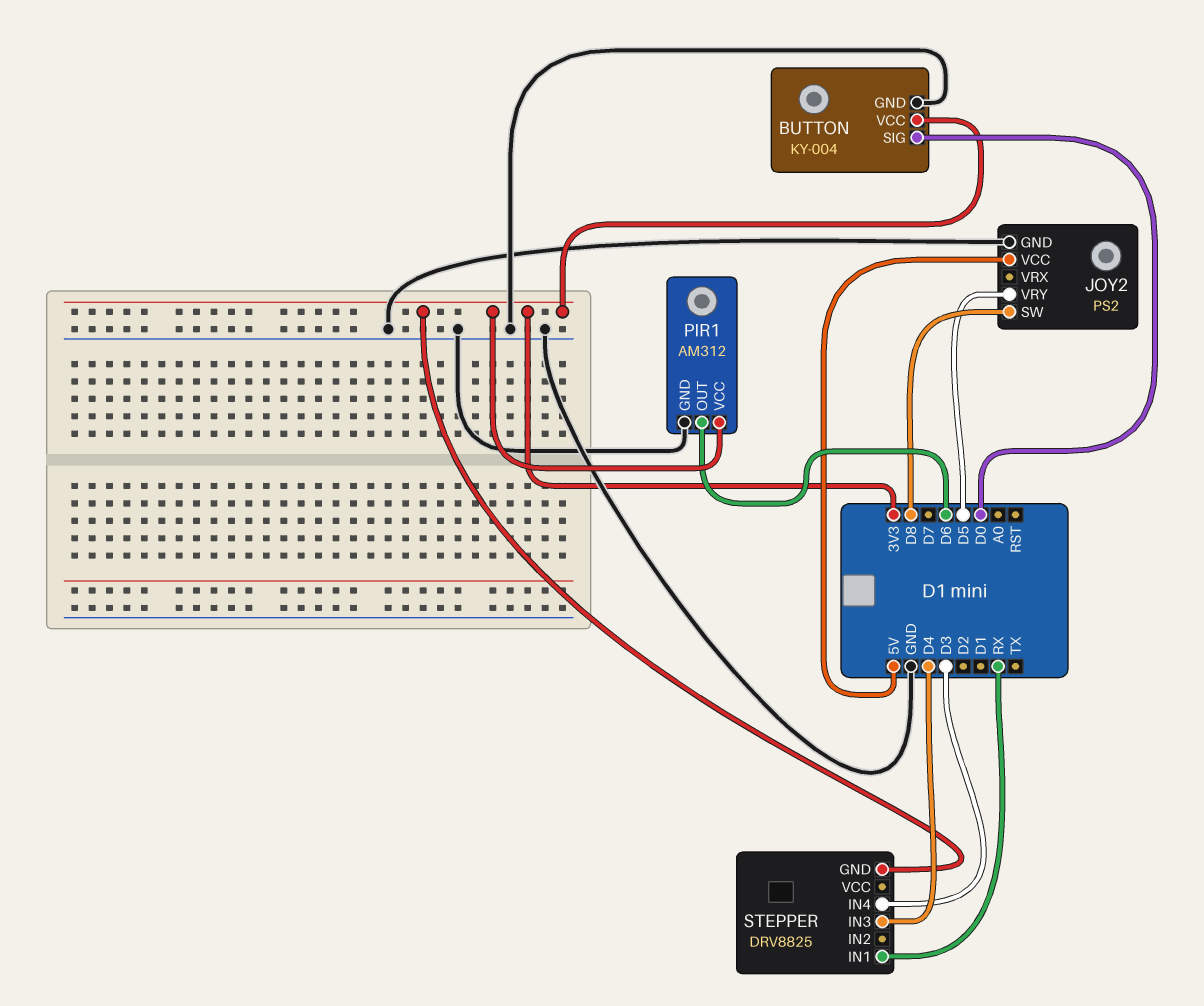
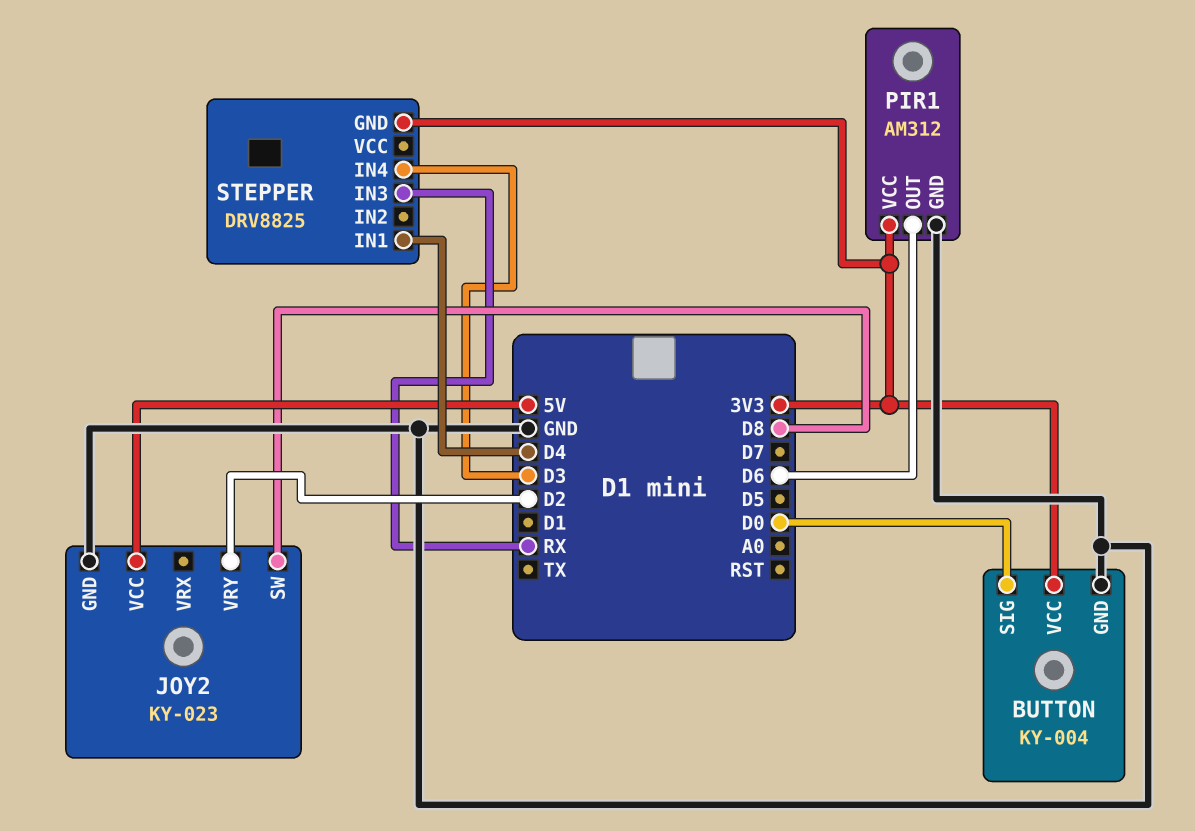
JOY2: PS2 -> KY-023
JOY2 pin VRY: D5 -> D2
STEPPER pin IN1: RX -> D4
STEPPER pin IN3: D4 -> RX

